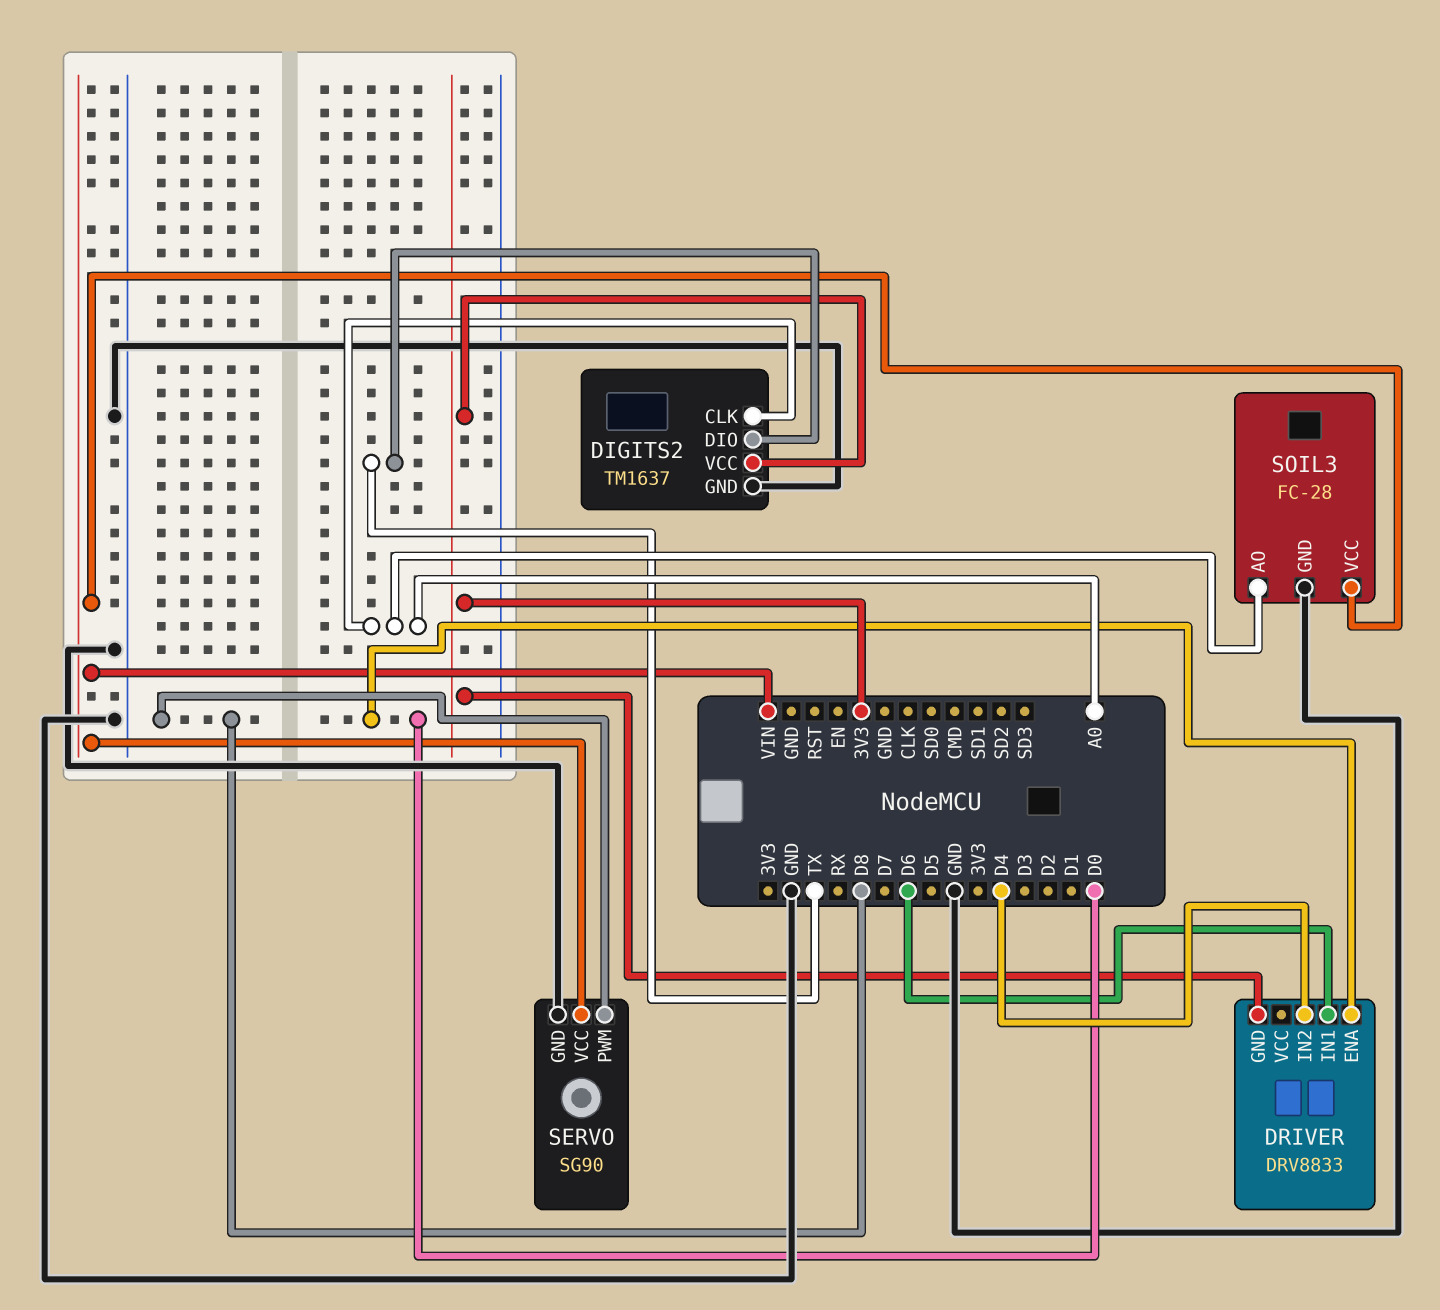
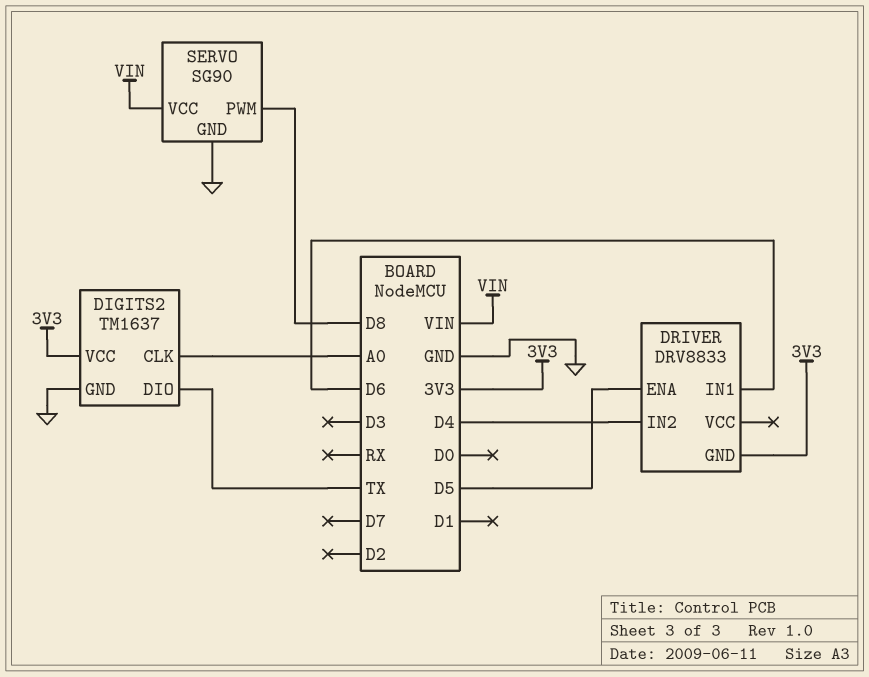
DRIVER pin ENA: D0 -> D5
SOIL3: FC-28 -> none
SOIL3 pin AO: A0 -> none
SOIL3 pin GND: GND -> none
SOIL3 pin VCC: VIN -> none

